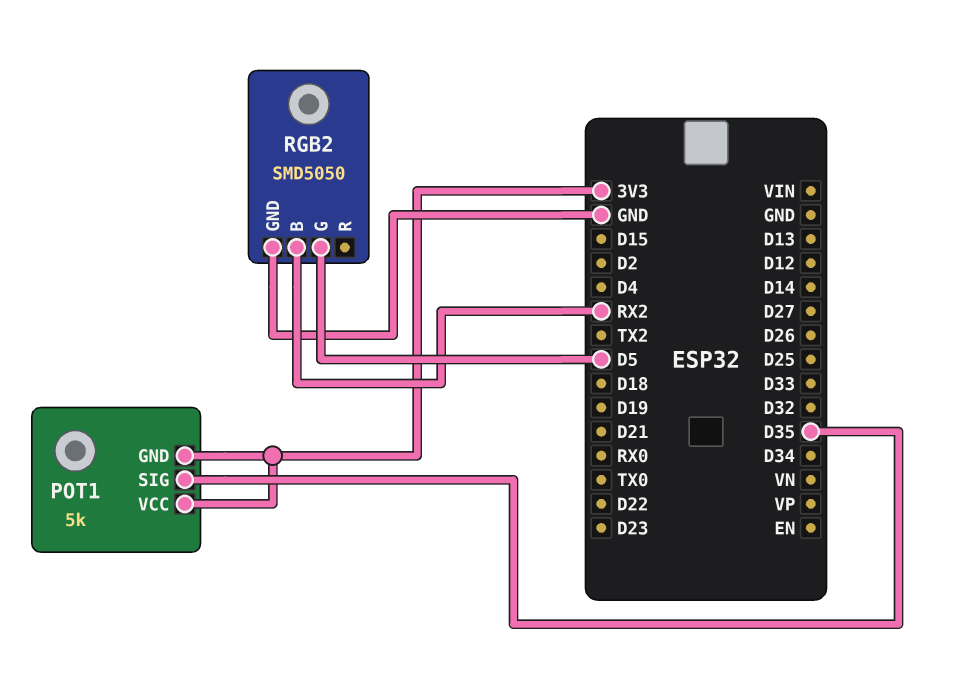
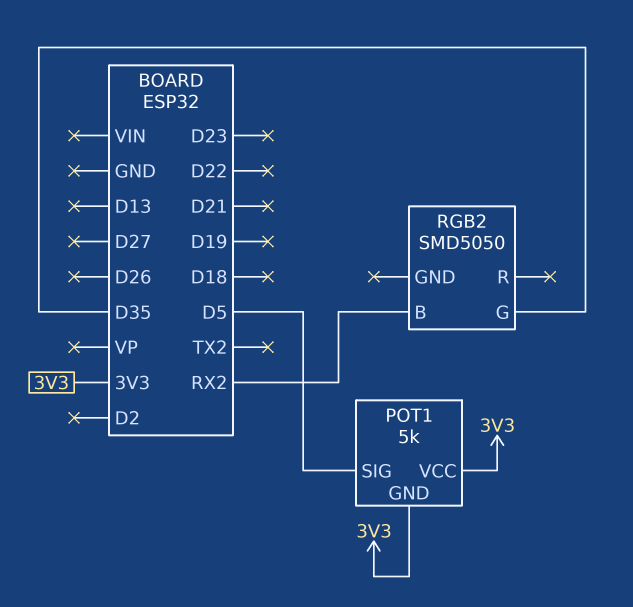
POT1 pin SIG: D35 -> D5
RGB2 pin G: D5 -> D35
RGB2 pin GND: GND -> none

